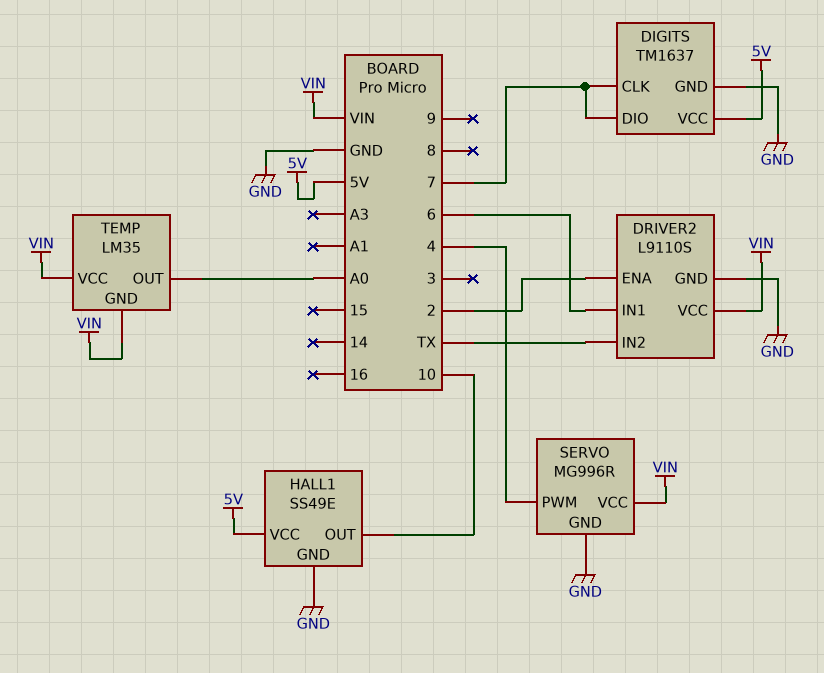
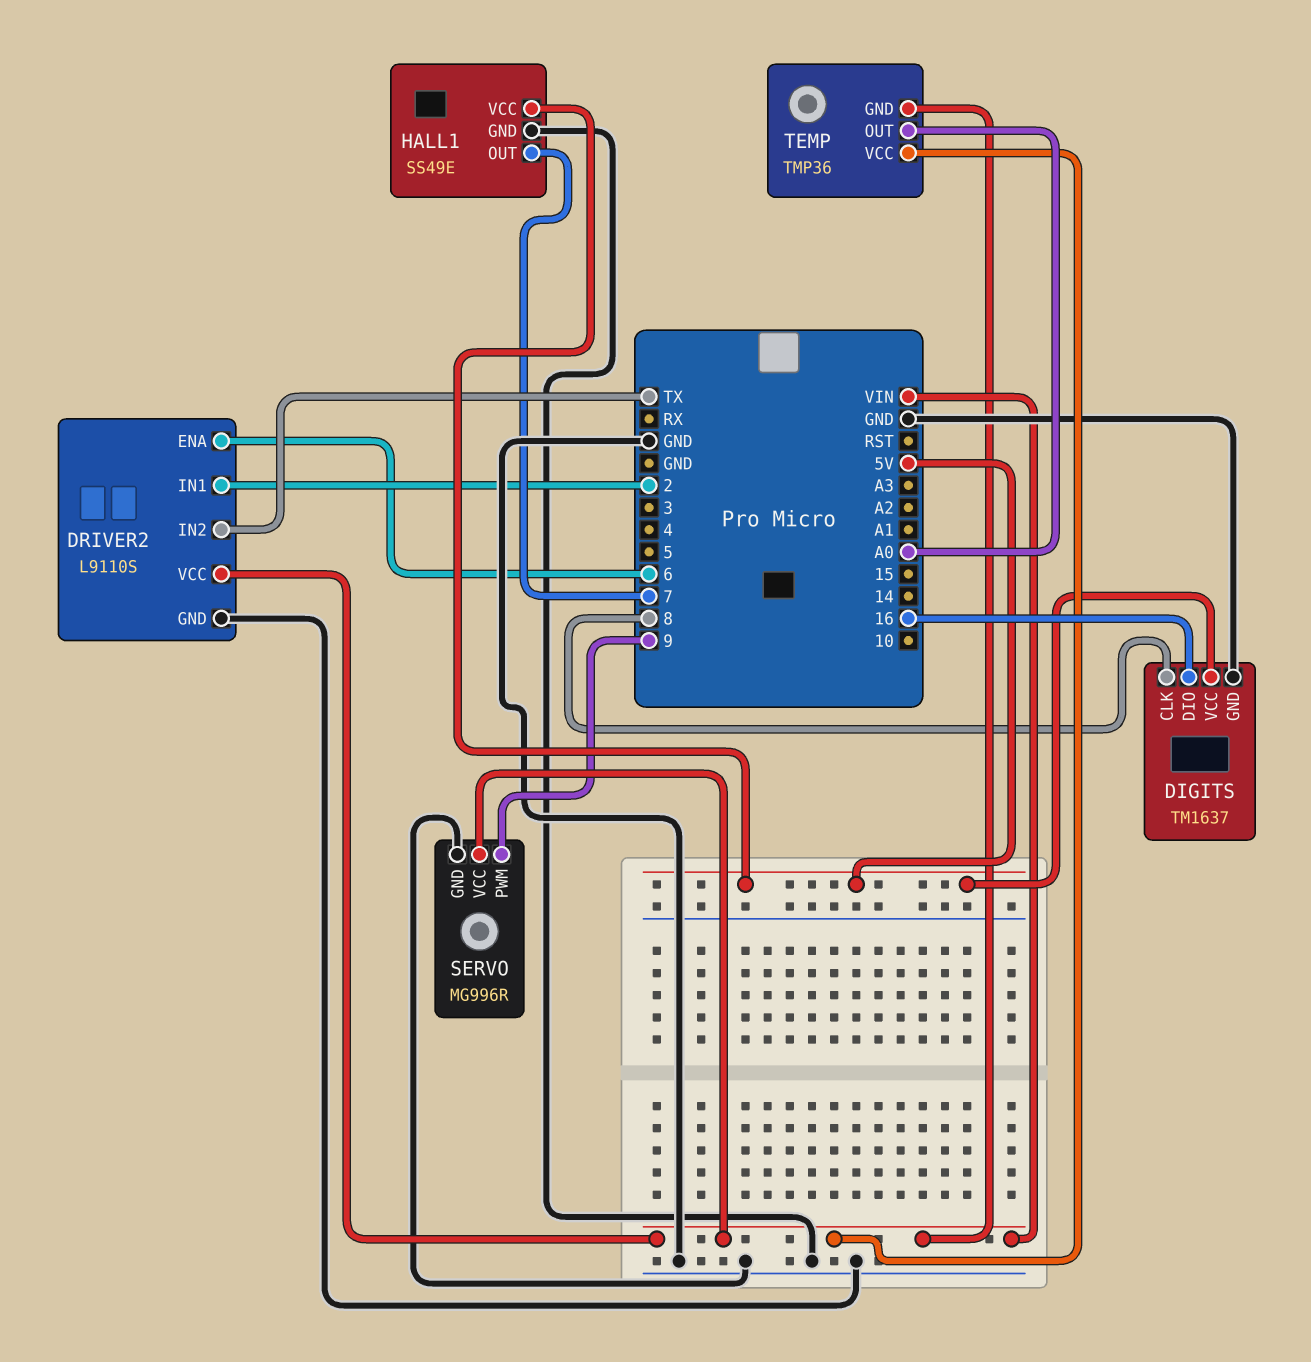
DIGITS pin CLK: 7 -> 8
DIGITS pin DIO: 7 -> 16
DRIVER2 pin ENA: 2 -> 6
DRIVER2 pin IN1: 6 -> 2
HALL1 pin OUT: 10 -> 7
SERVO pin PWM: 4 -> 9
TEMP: LM35 -> TMP36

